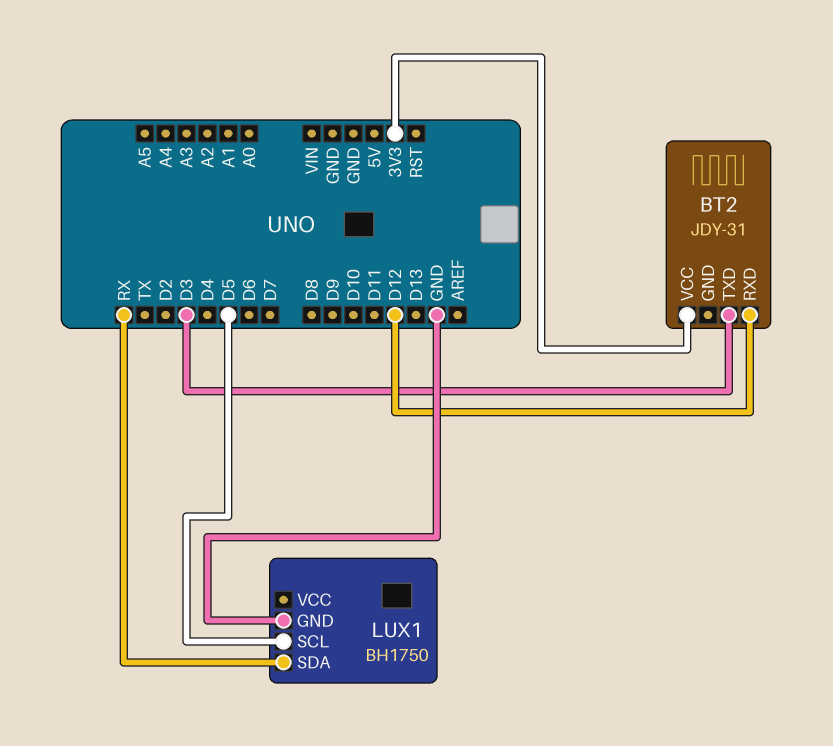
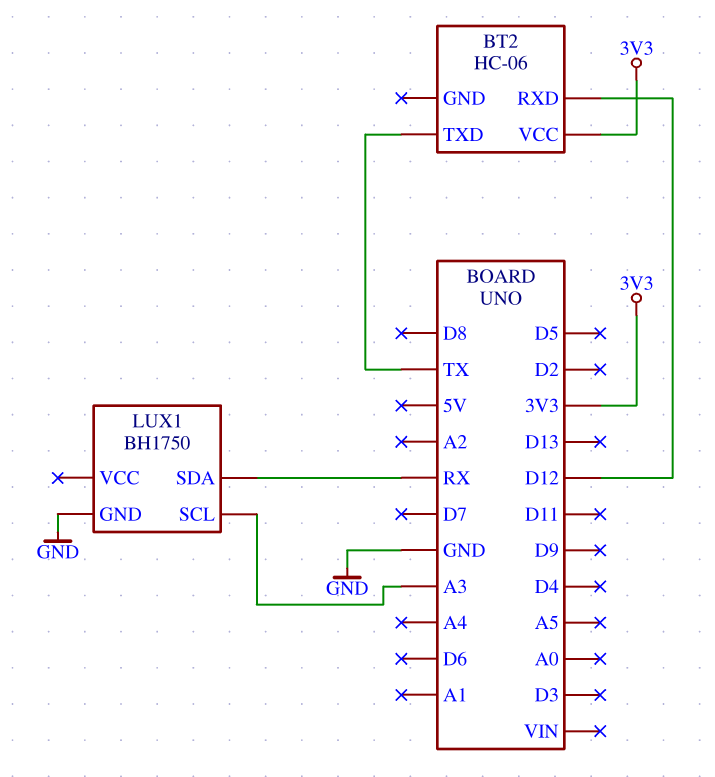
BT2: JDY-31 -> HC-06
BT2 pin TXD: D3 -> TX
LUX1 pin SCL: D5 -> A3

